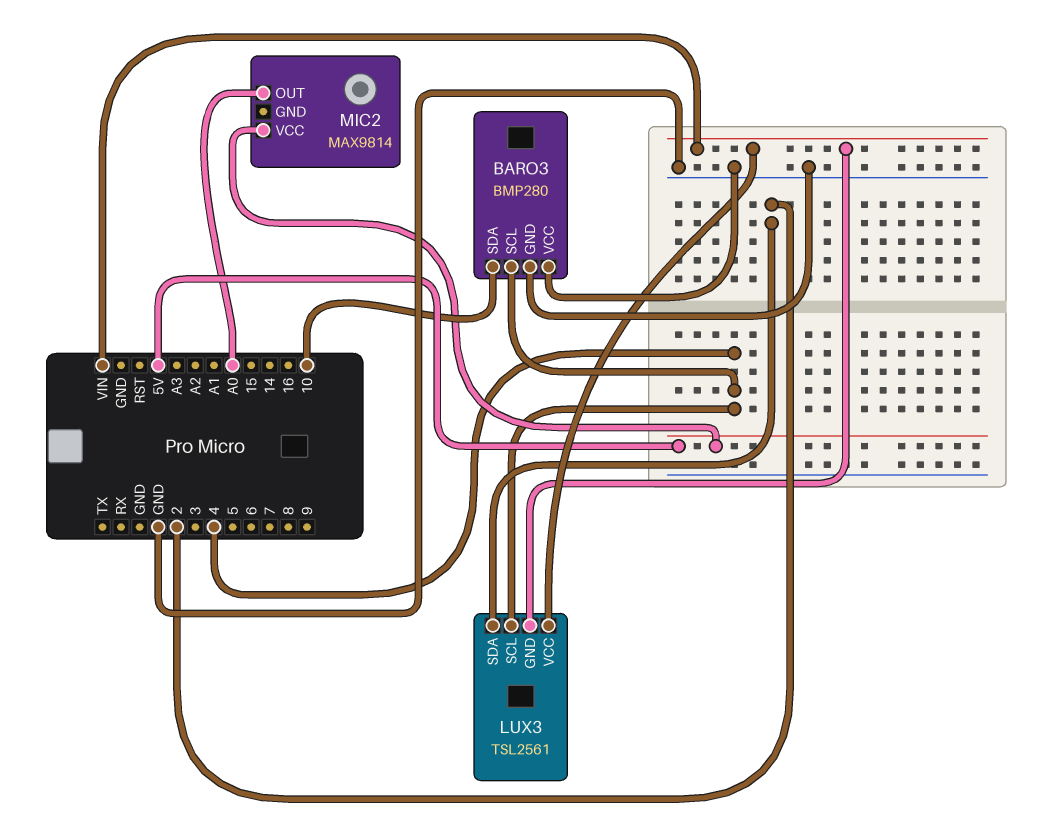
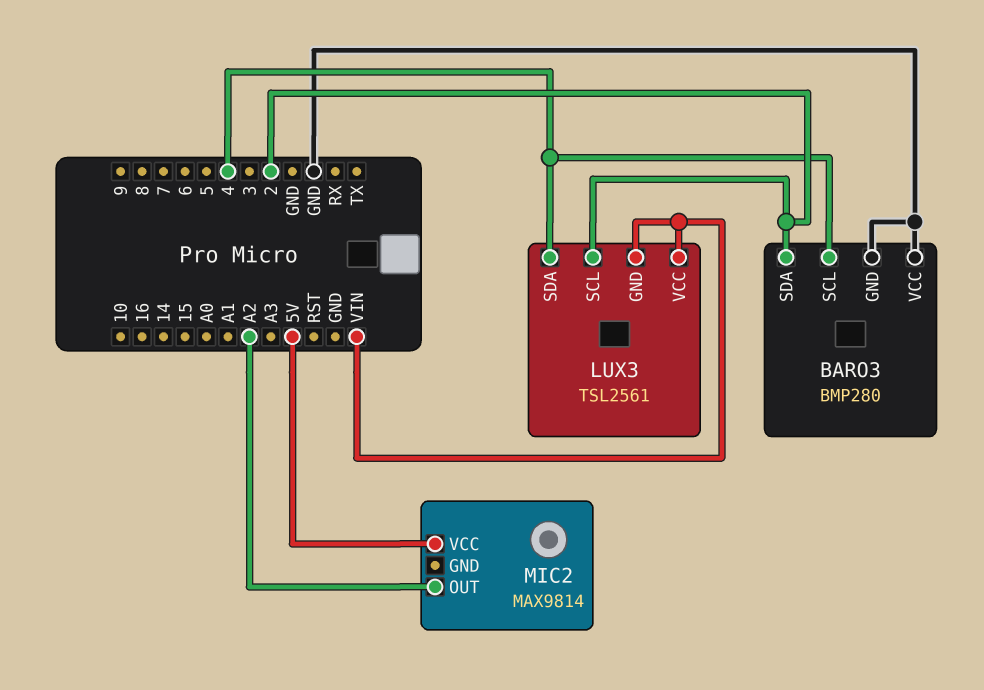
BARO3 pin SDA: 10 -> 2
LUX3 pin SCL: 4 -> 2
LUX3 pin SDA: 2 -> 4
MIC2 pin OUT: A0 -> A2

